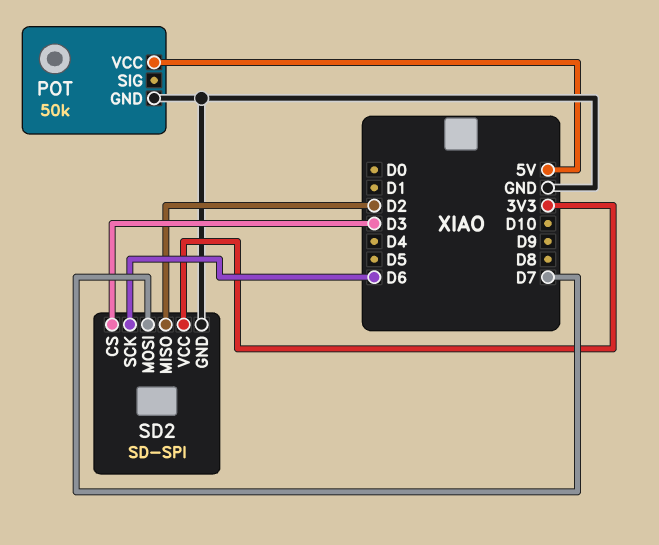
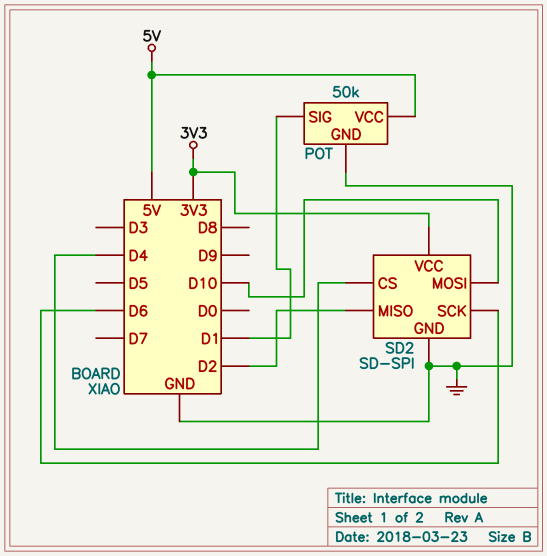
POT pin SIG: none -> D1
SD2 pin CS: D3 -> D4
SD2 pin MOSI: D7 -> D10

